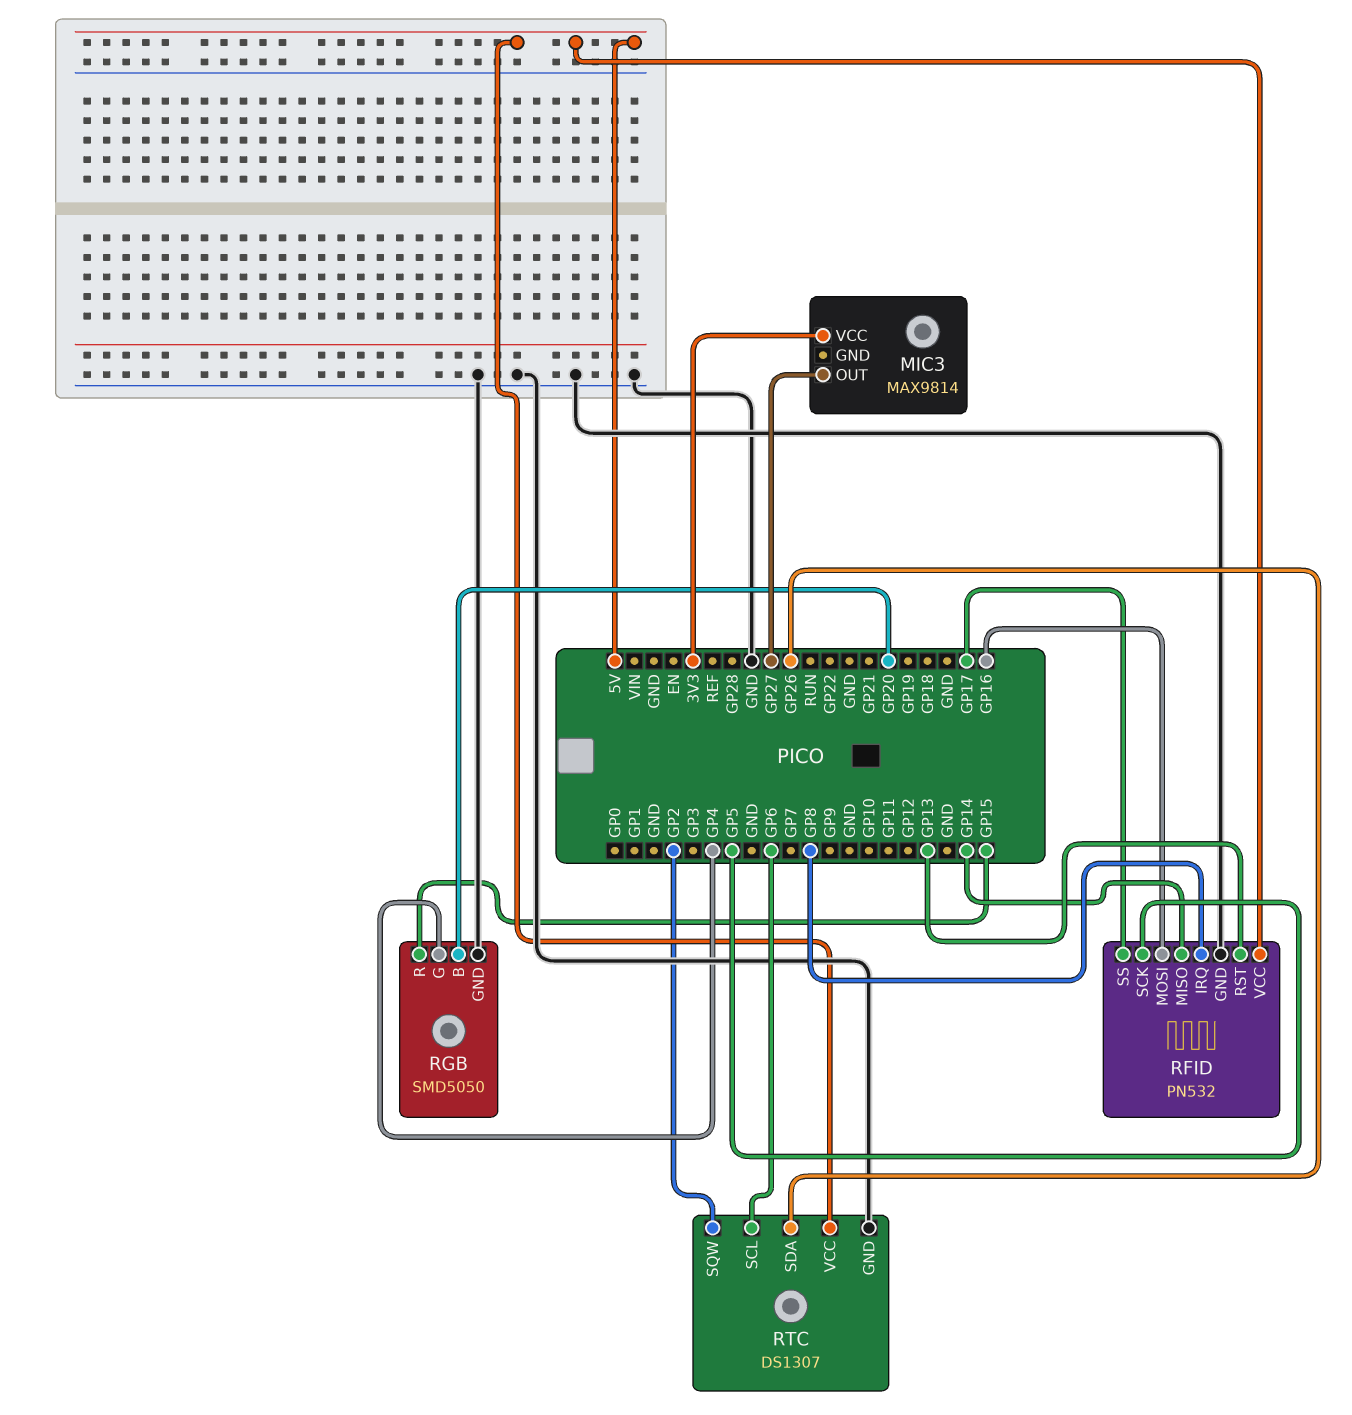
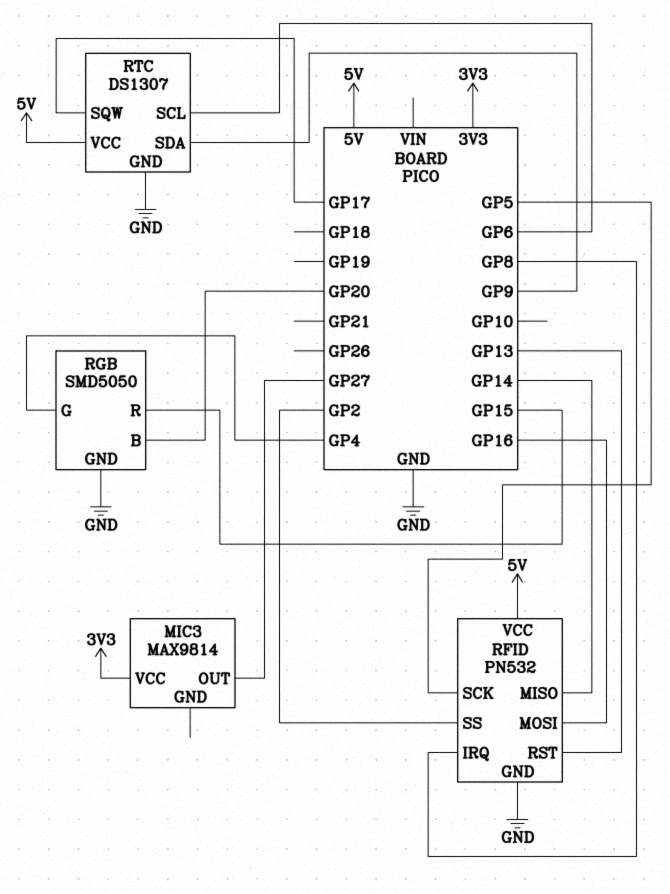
RFID pin SS: GP17 -> GP2
RTC pin SDA: GP26 -> GP9
RTC pin SQW: GP2 -> GP17

